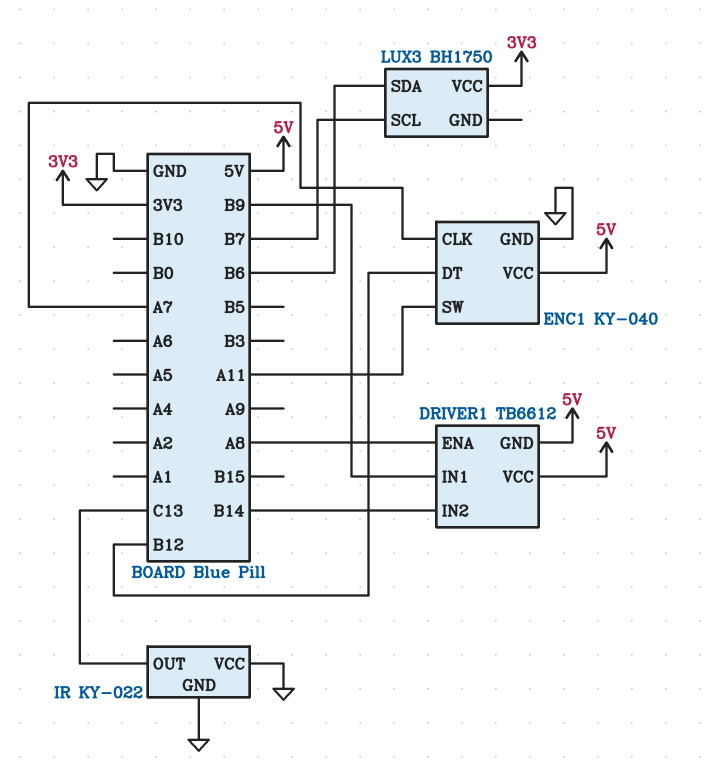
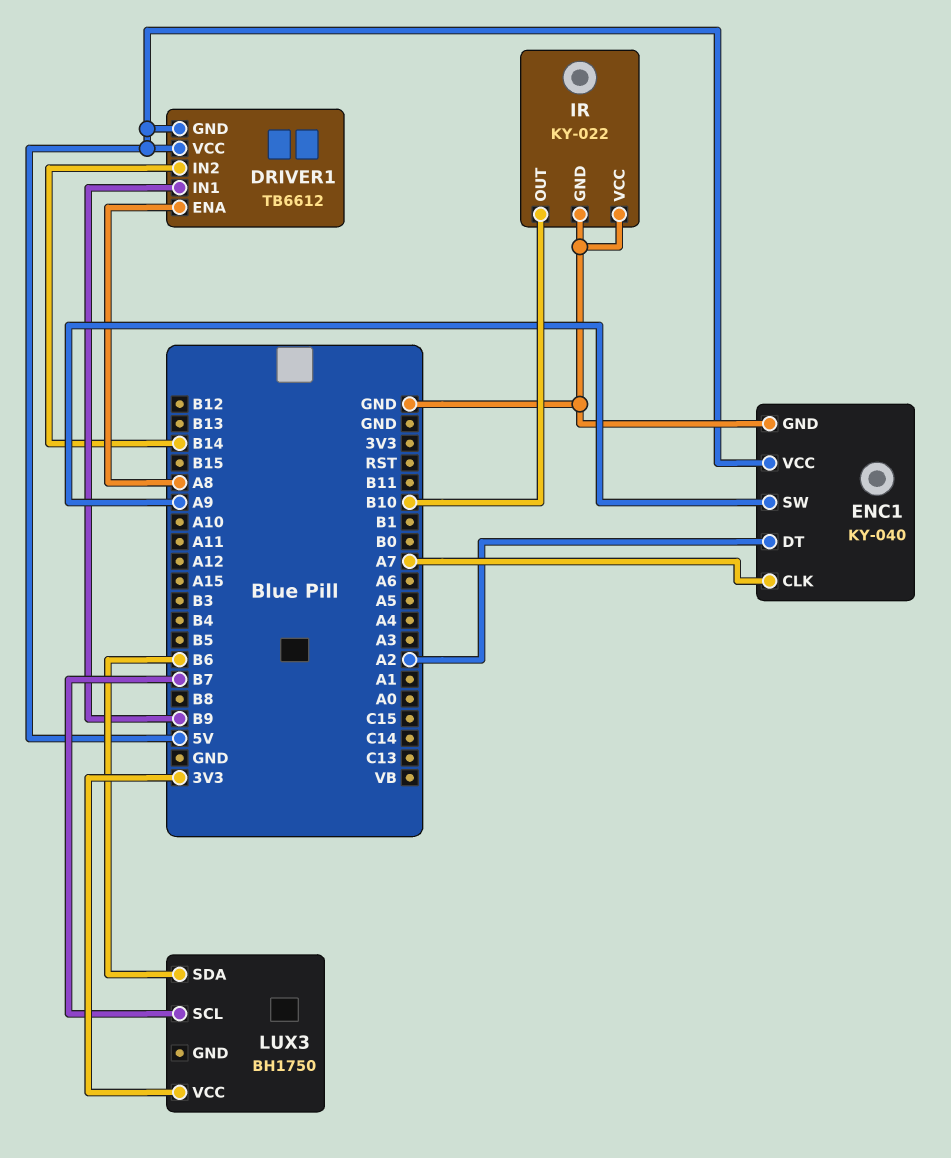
ENC1 pin DT: B12 -> A2
ENC1 pin SW: A11 -> A9
IR pin OUT: C13 -> B10

